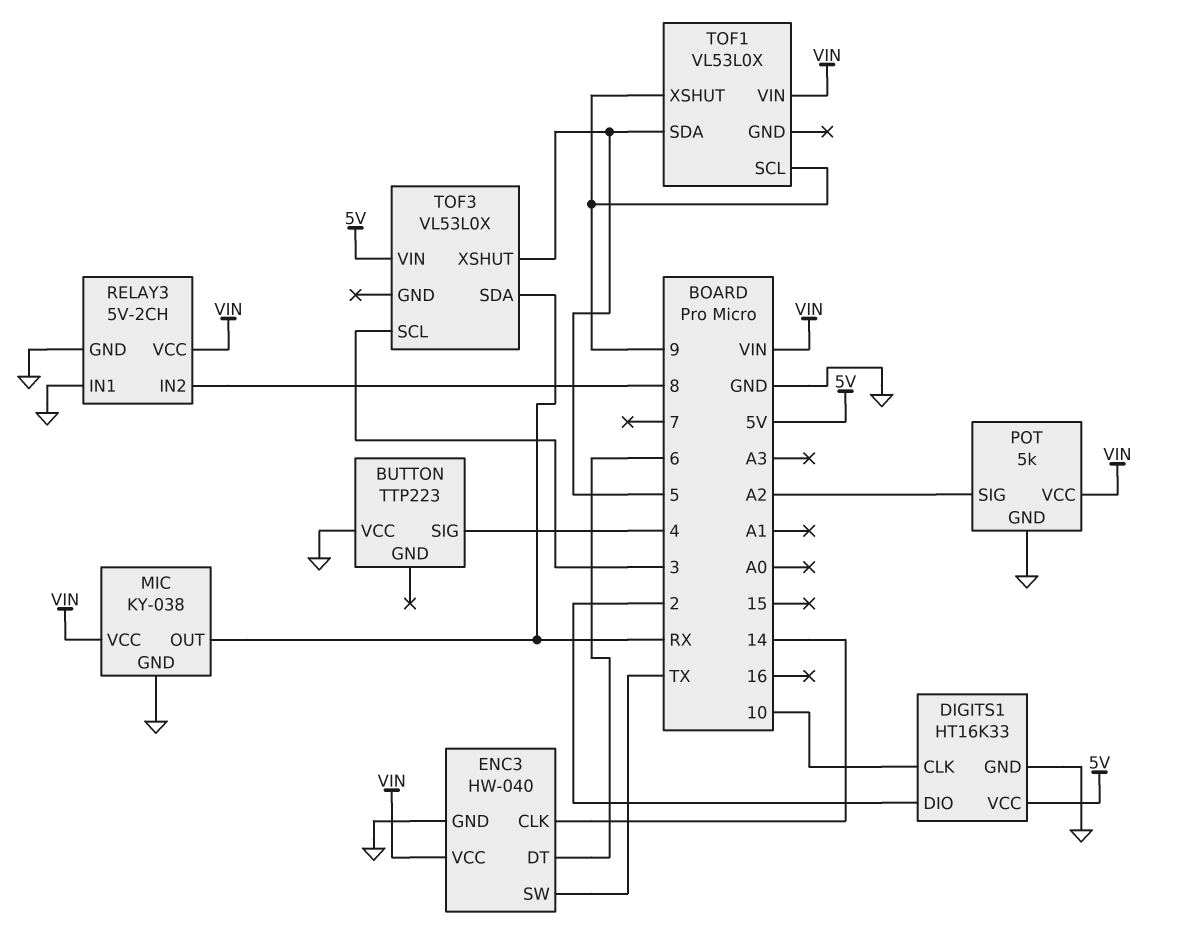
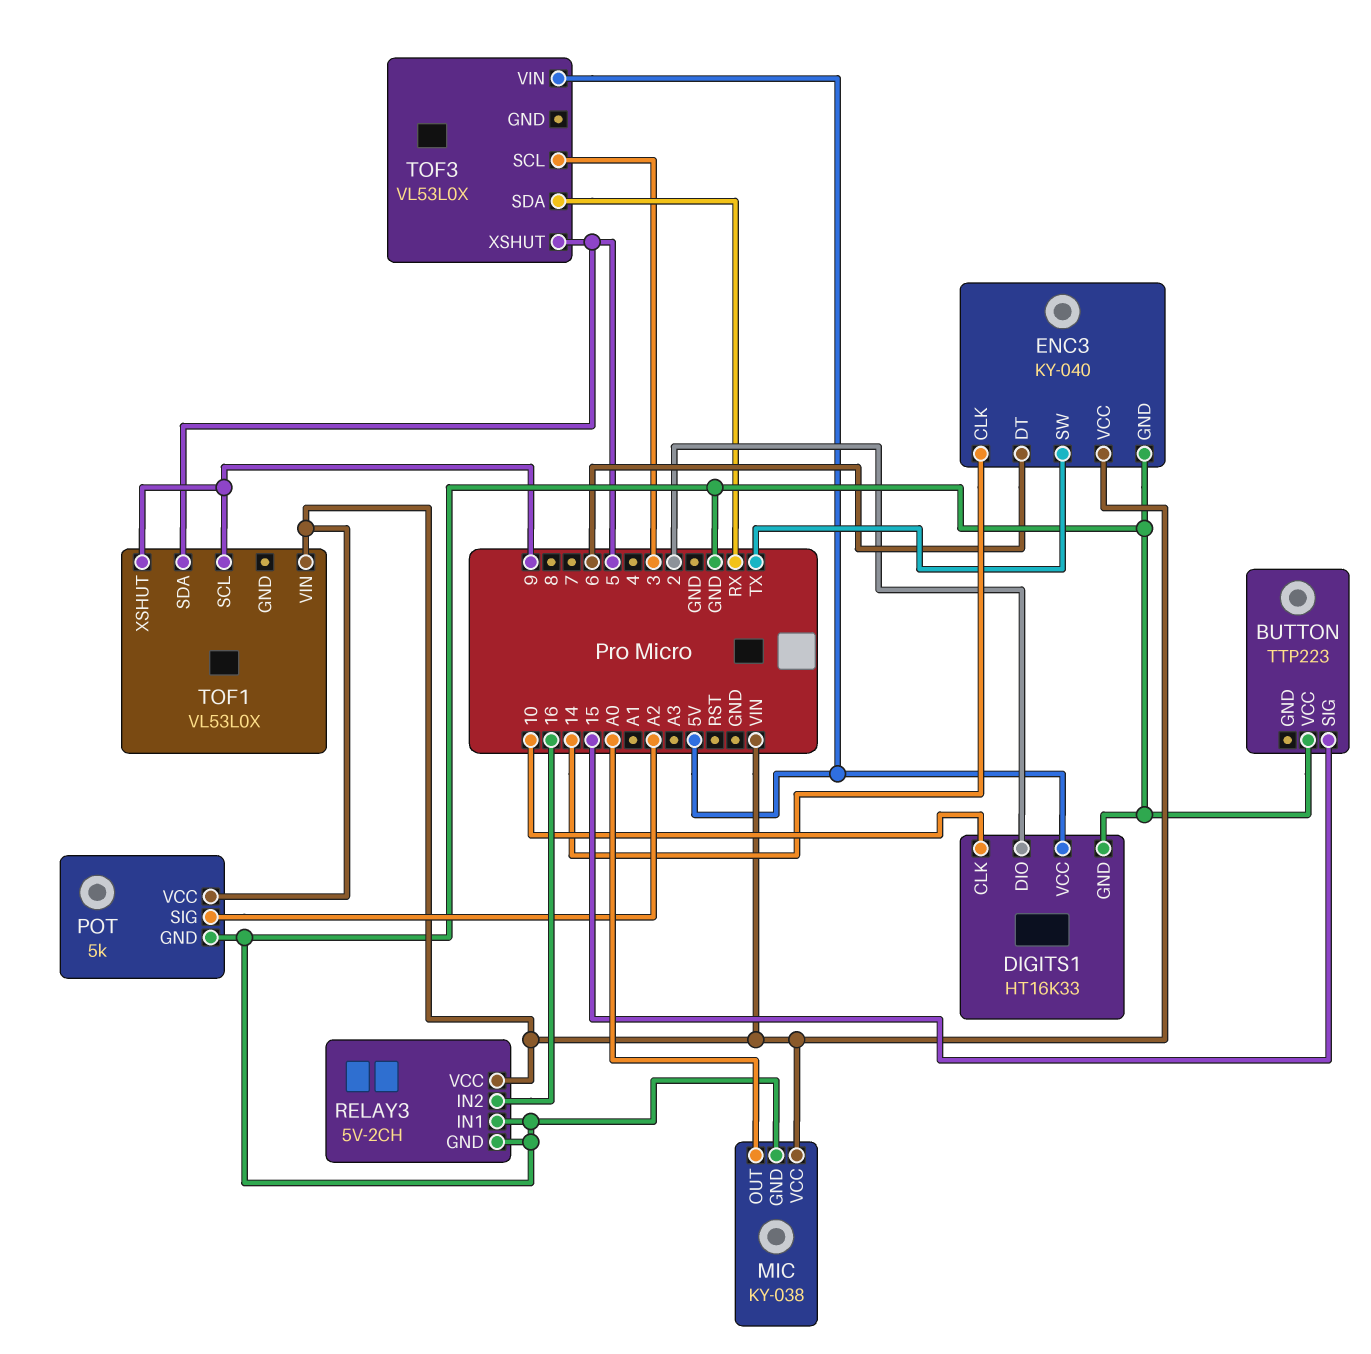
BUTTON pin SIG: 4 -> 15
ENC3: HW-040 -> KY-040
MIC pin OUT: RX -> A0
RELAY3 pin IN2: 8 -> 16

